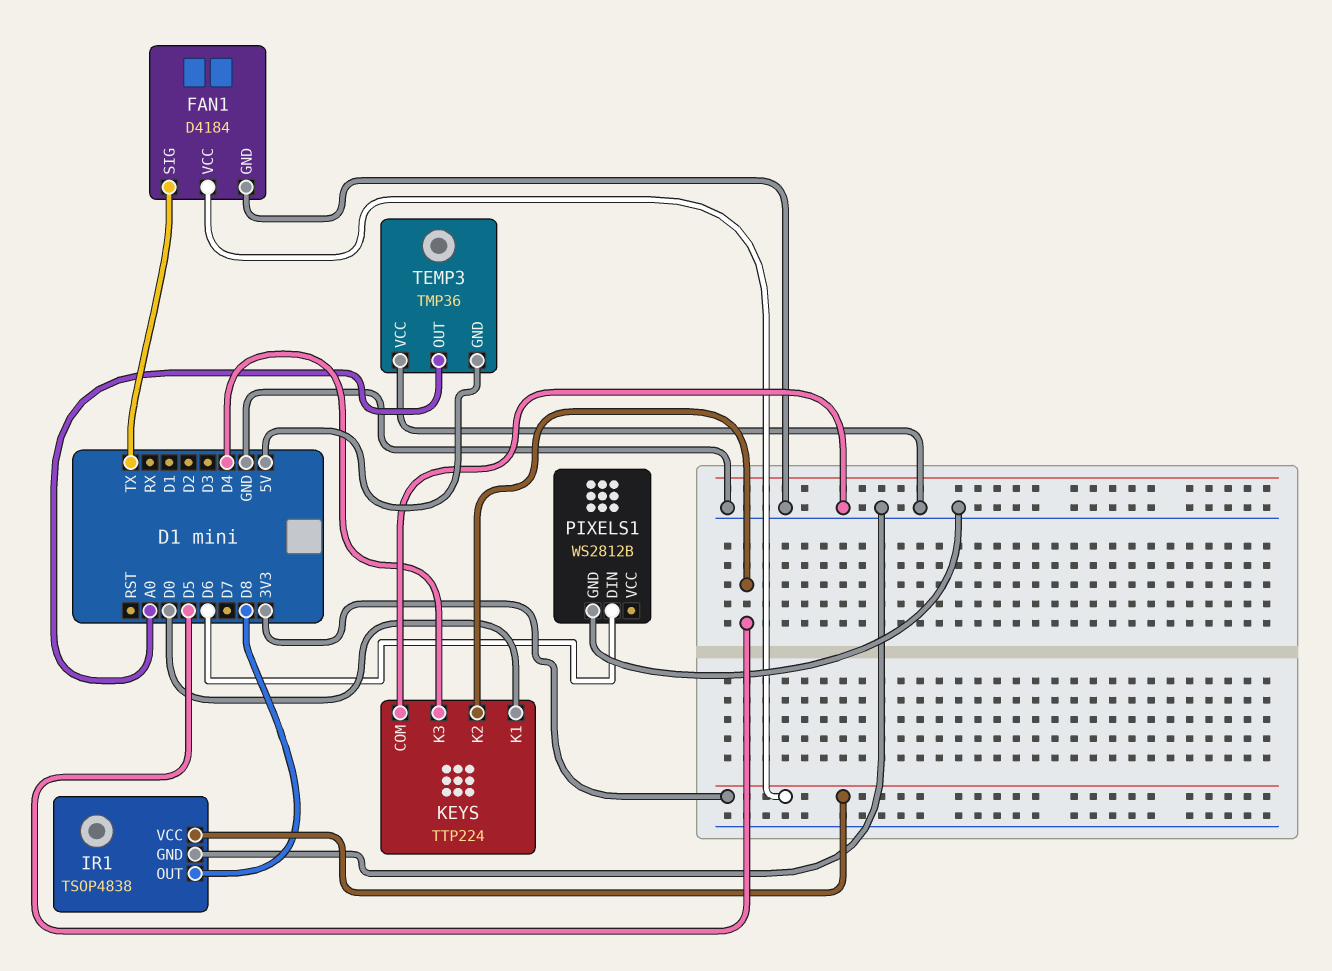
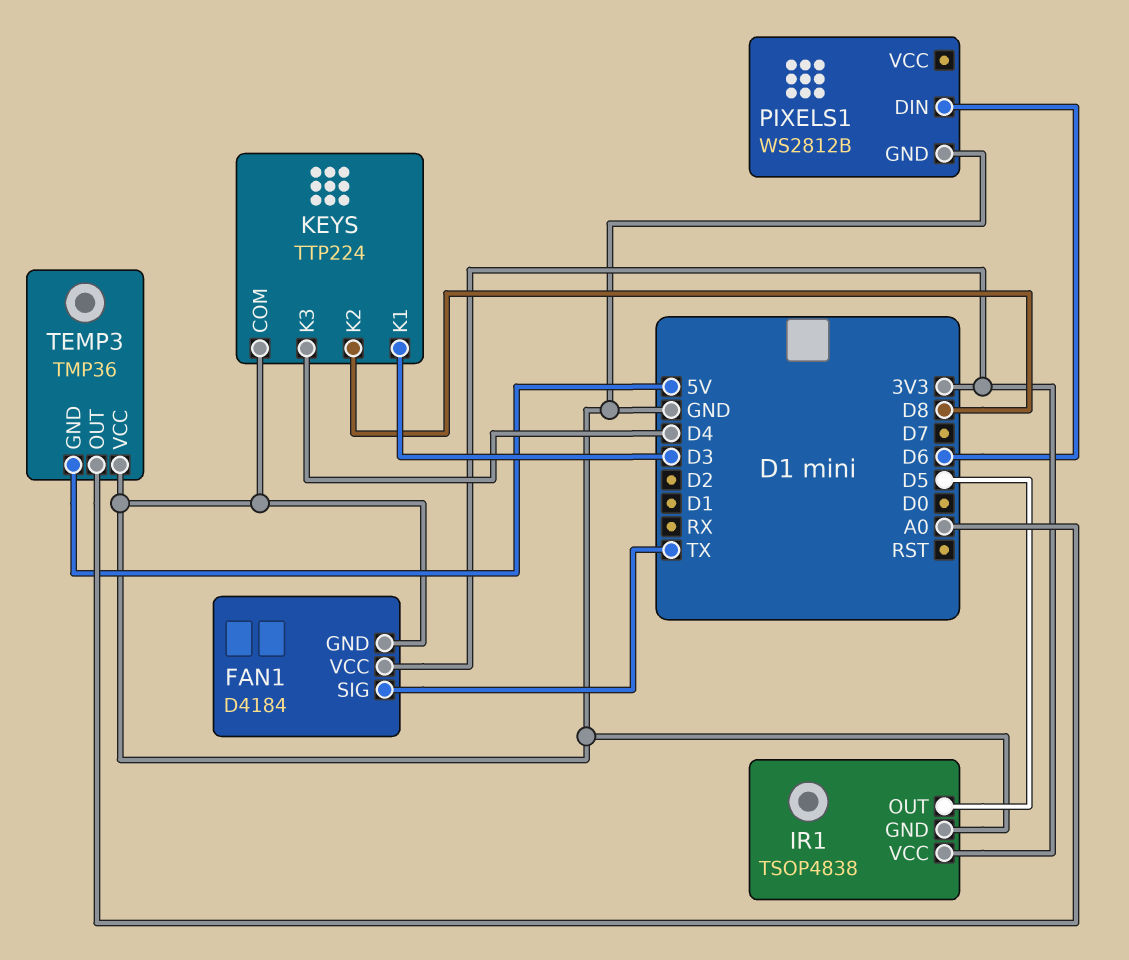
IR1 pin OUT: D8 -> D5
KEYS pin K1: D0 -> D3
KEYS pin K2: D5 -> D8

